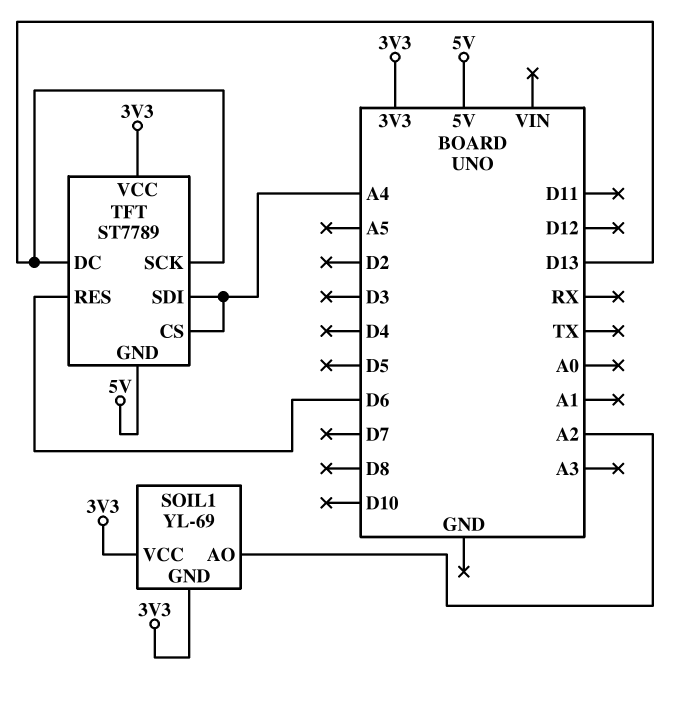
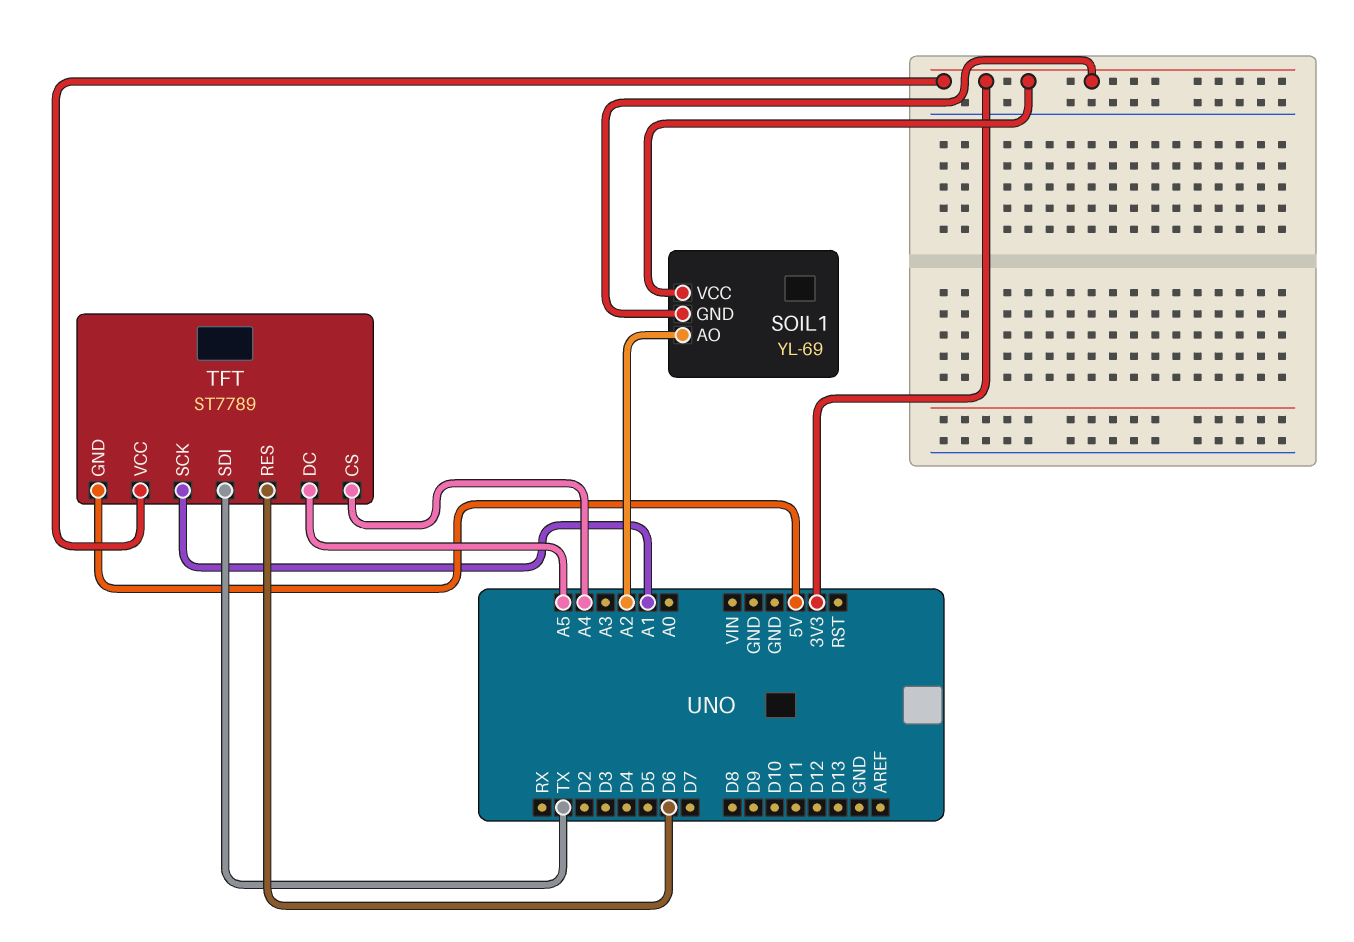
TFT pin DC: D13 -> A5
TFT pin SCK: D13 -> A1
TFT pin SDI: A4 -> TX

